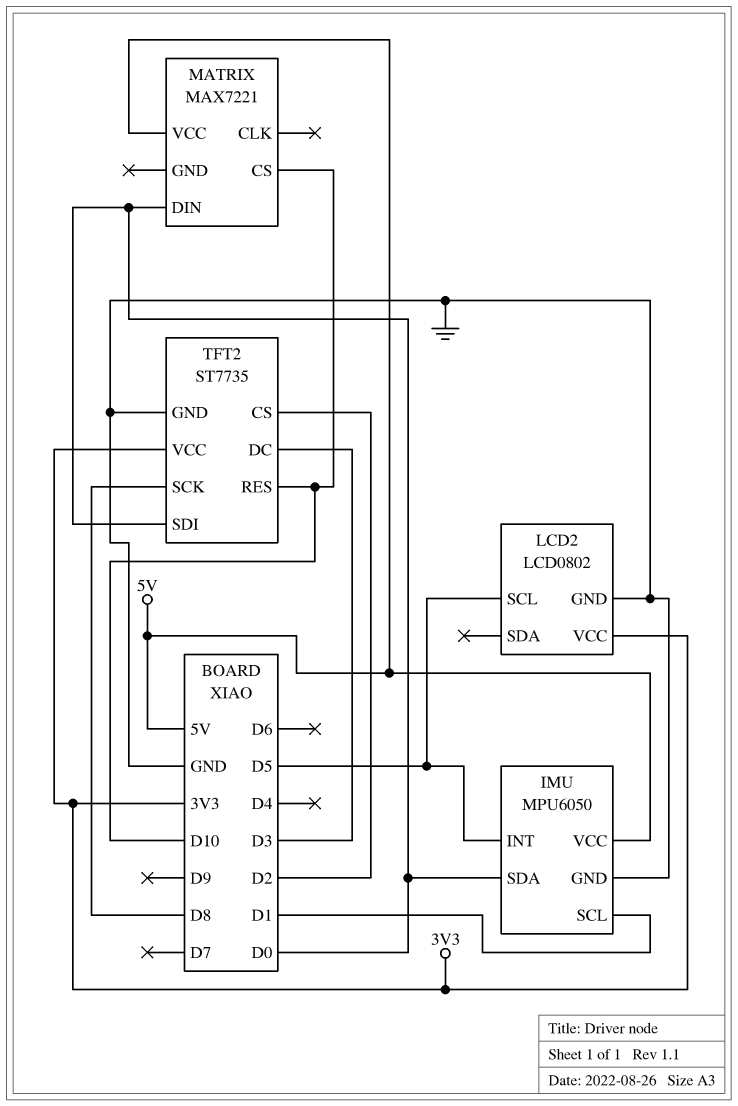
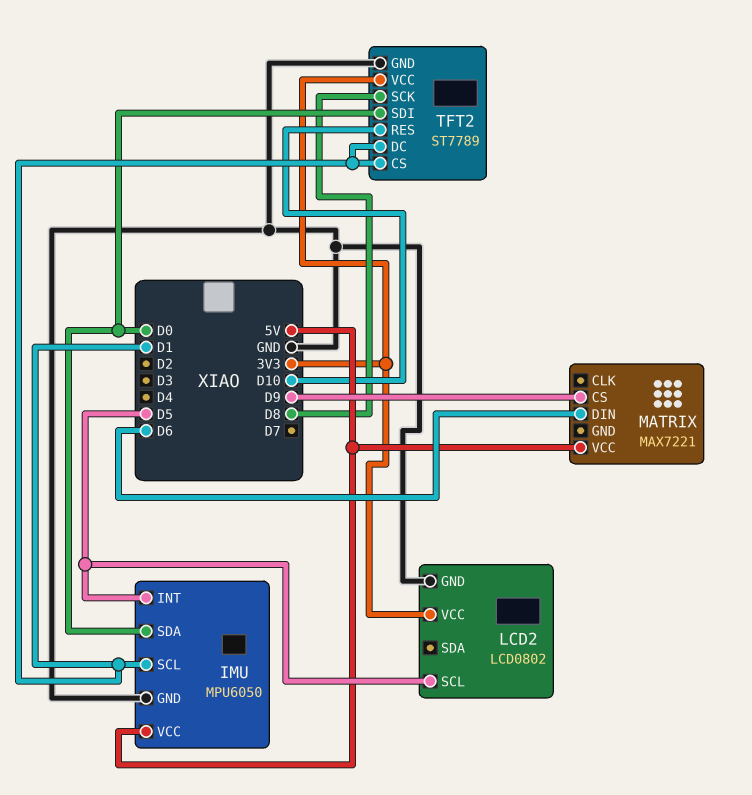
MATRIX pin CS: D10 -> D9
MATRIX pin DIN: D0 -> D6
TFT2: ST7735 -> ST7789
TFT2 pin CS: D2 -> D1
TFT2 pin DC: D3 -> D1

